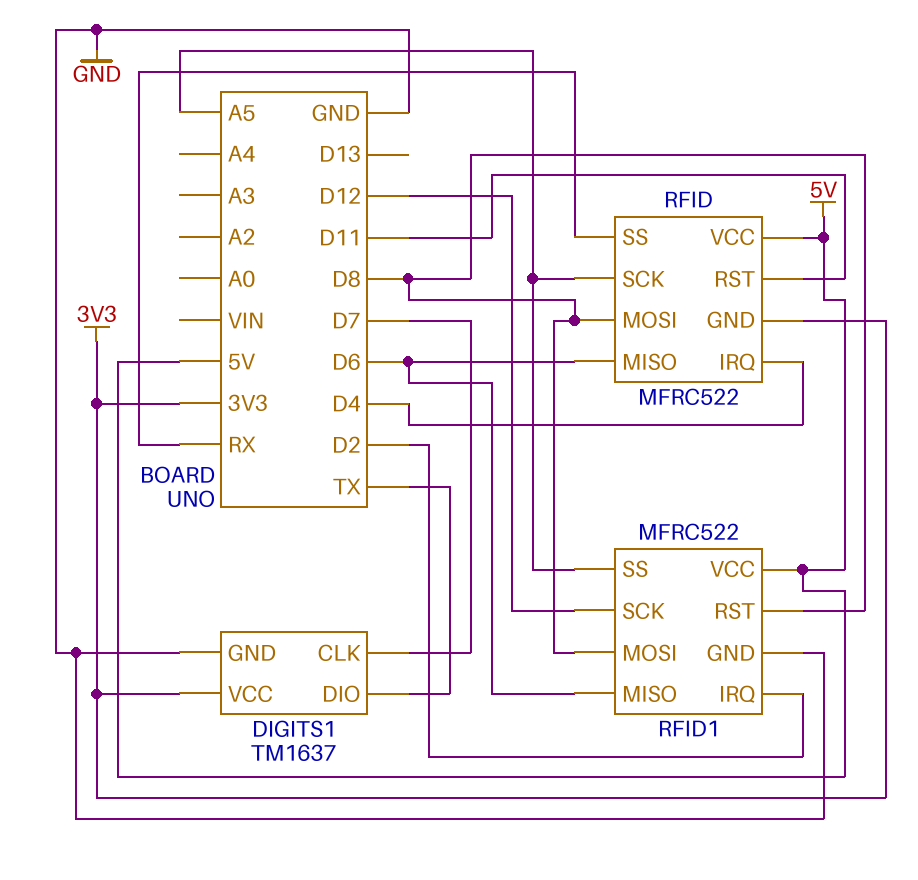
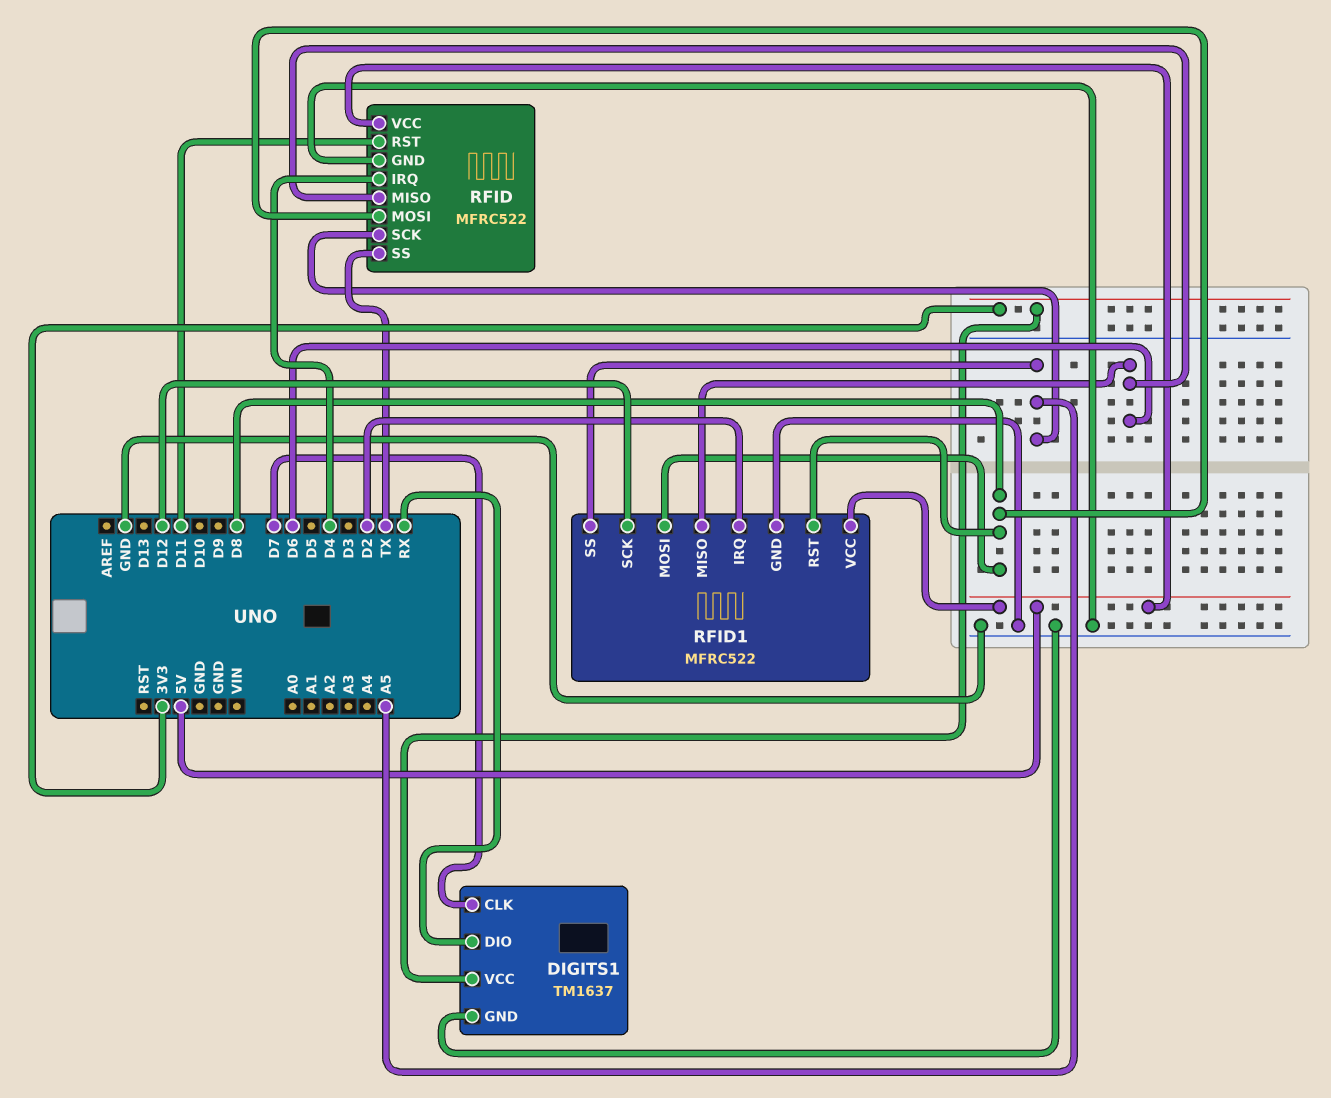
DIGITS1 pin DIO: TX -> RX
RFID pin GND: 3V3 -> GND
RFID pin SS: RX -> TX

